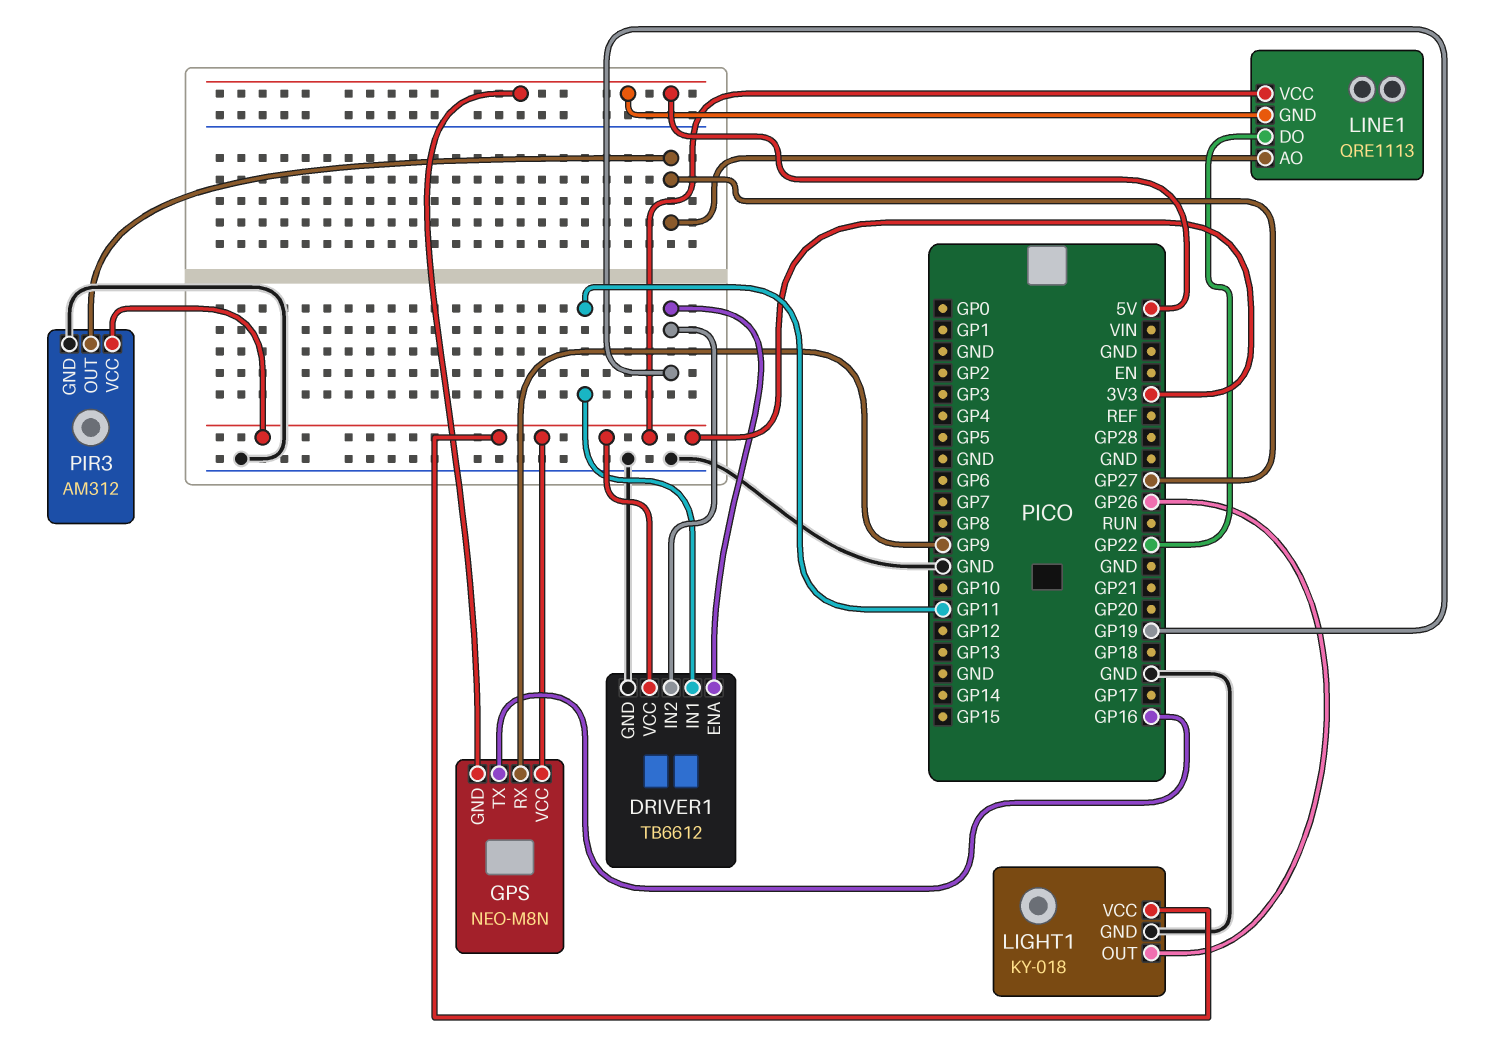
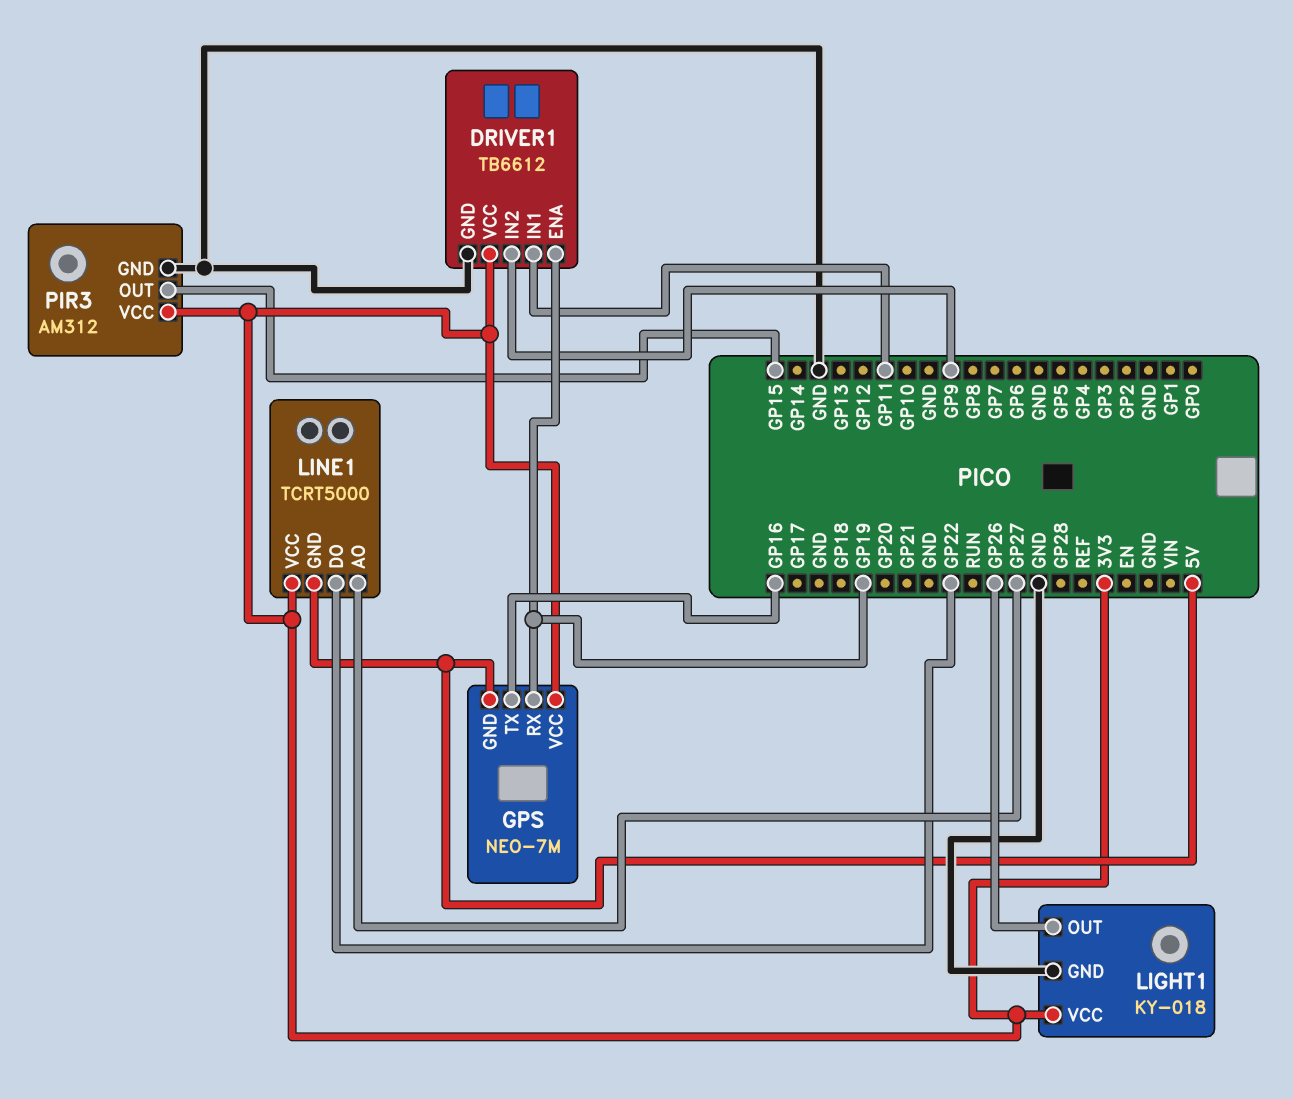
DRIVER1 pin IN2: GP19 -> GP9
GPS: NEO-M8N -> NEO-7M
GPS pin RX: GP9 -> GP19
LINE1: QRE1113 -> TCRT5000
PIR3 pin OUT: GP27 -> GP15

